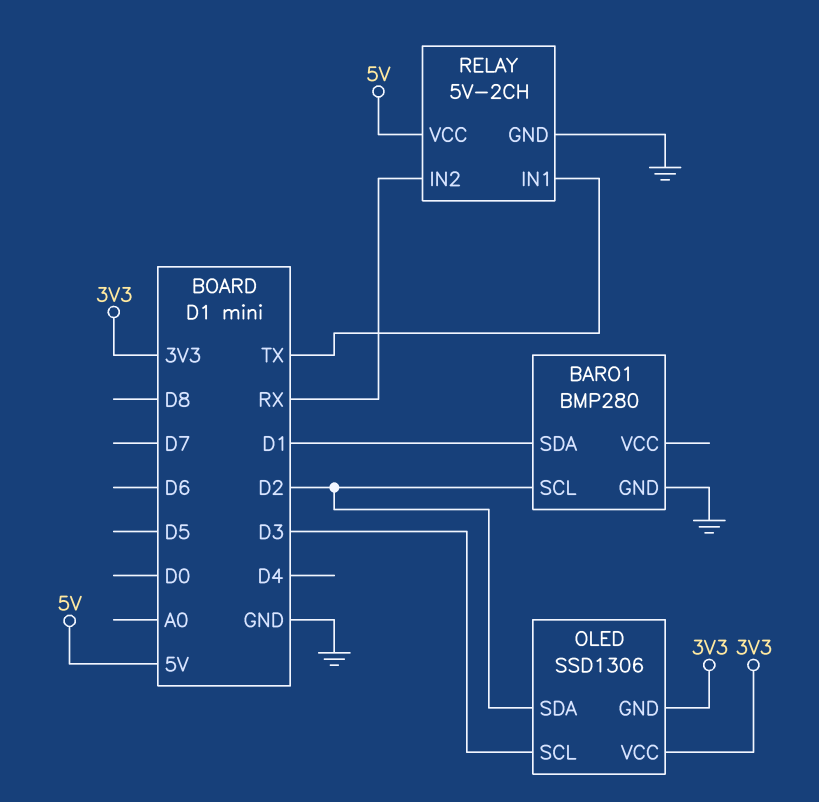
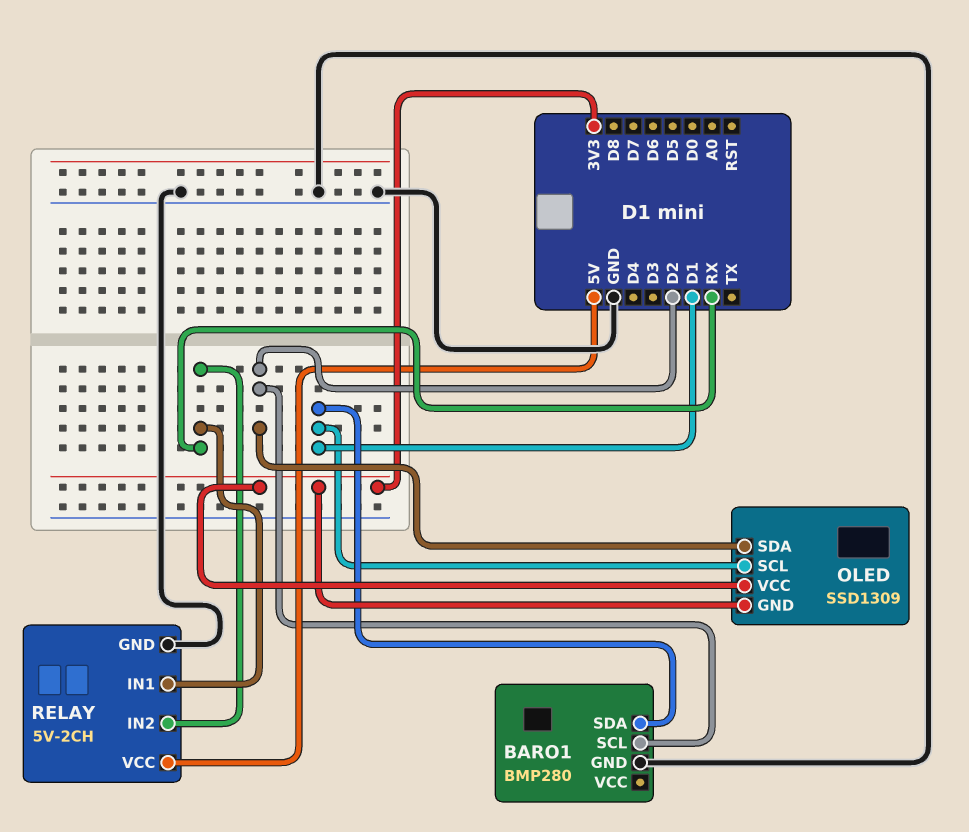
OLED: SSD1306 -> SSD1309
OLED pin SCL: D3 -> D1
RELAY pin IN1: TX -> RX

